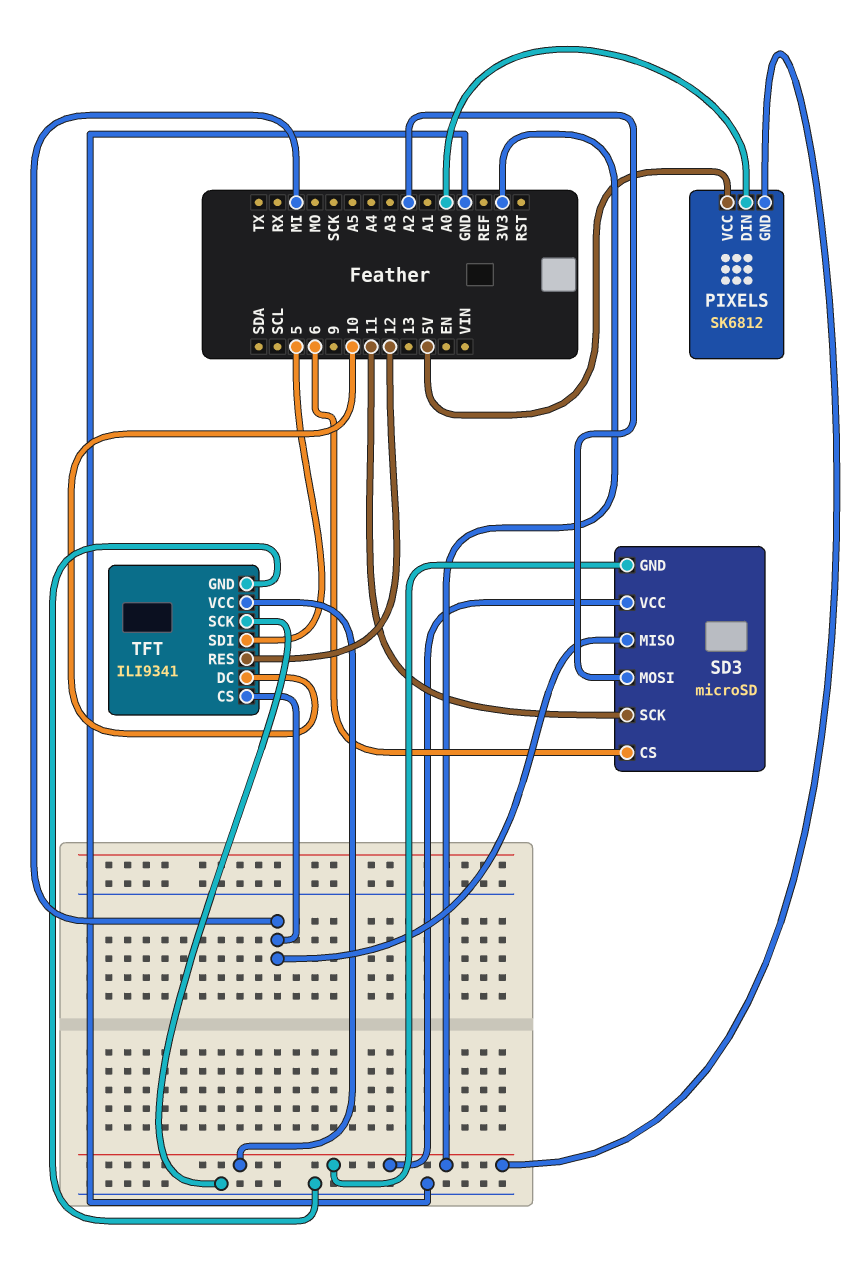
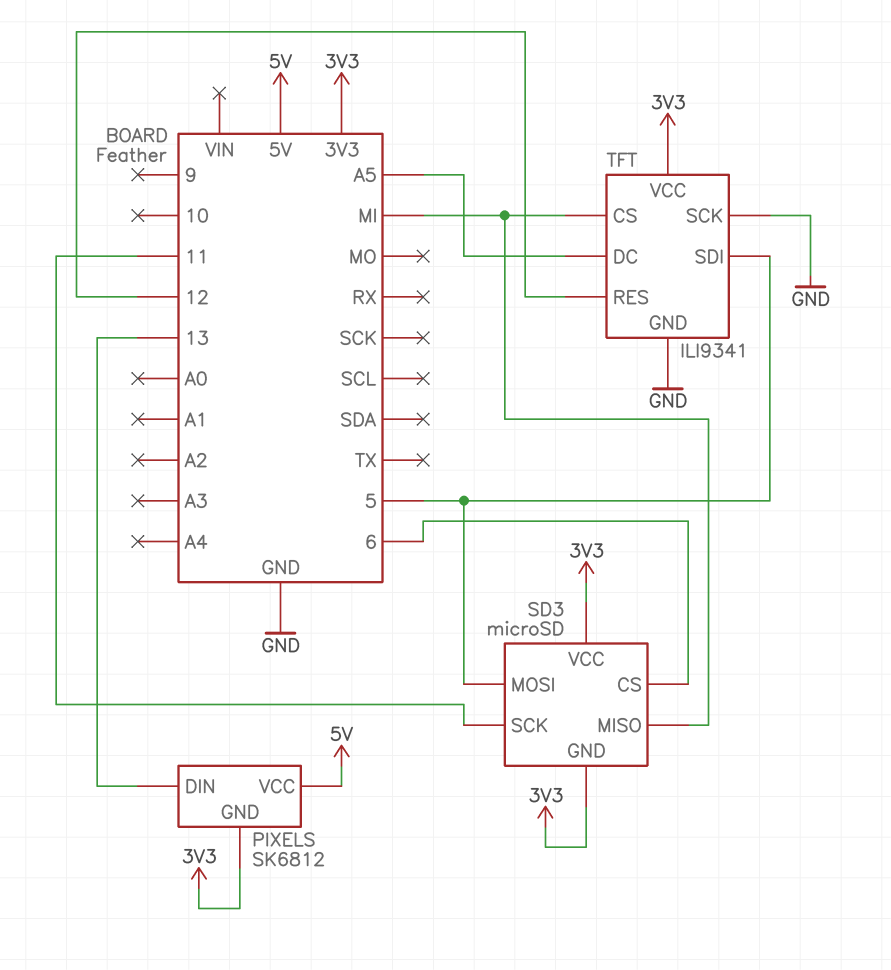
PIXELS pin DIN: A0 -> 13
SD3 pin MOSI: A2 -> 5
TFT pin DC: 10 -> A5

